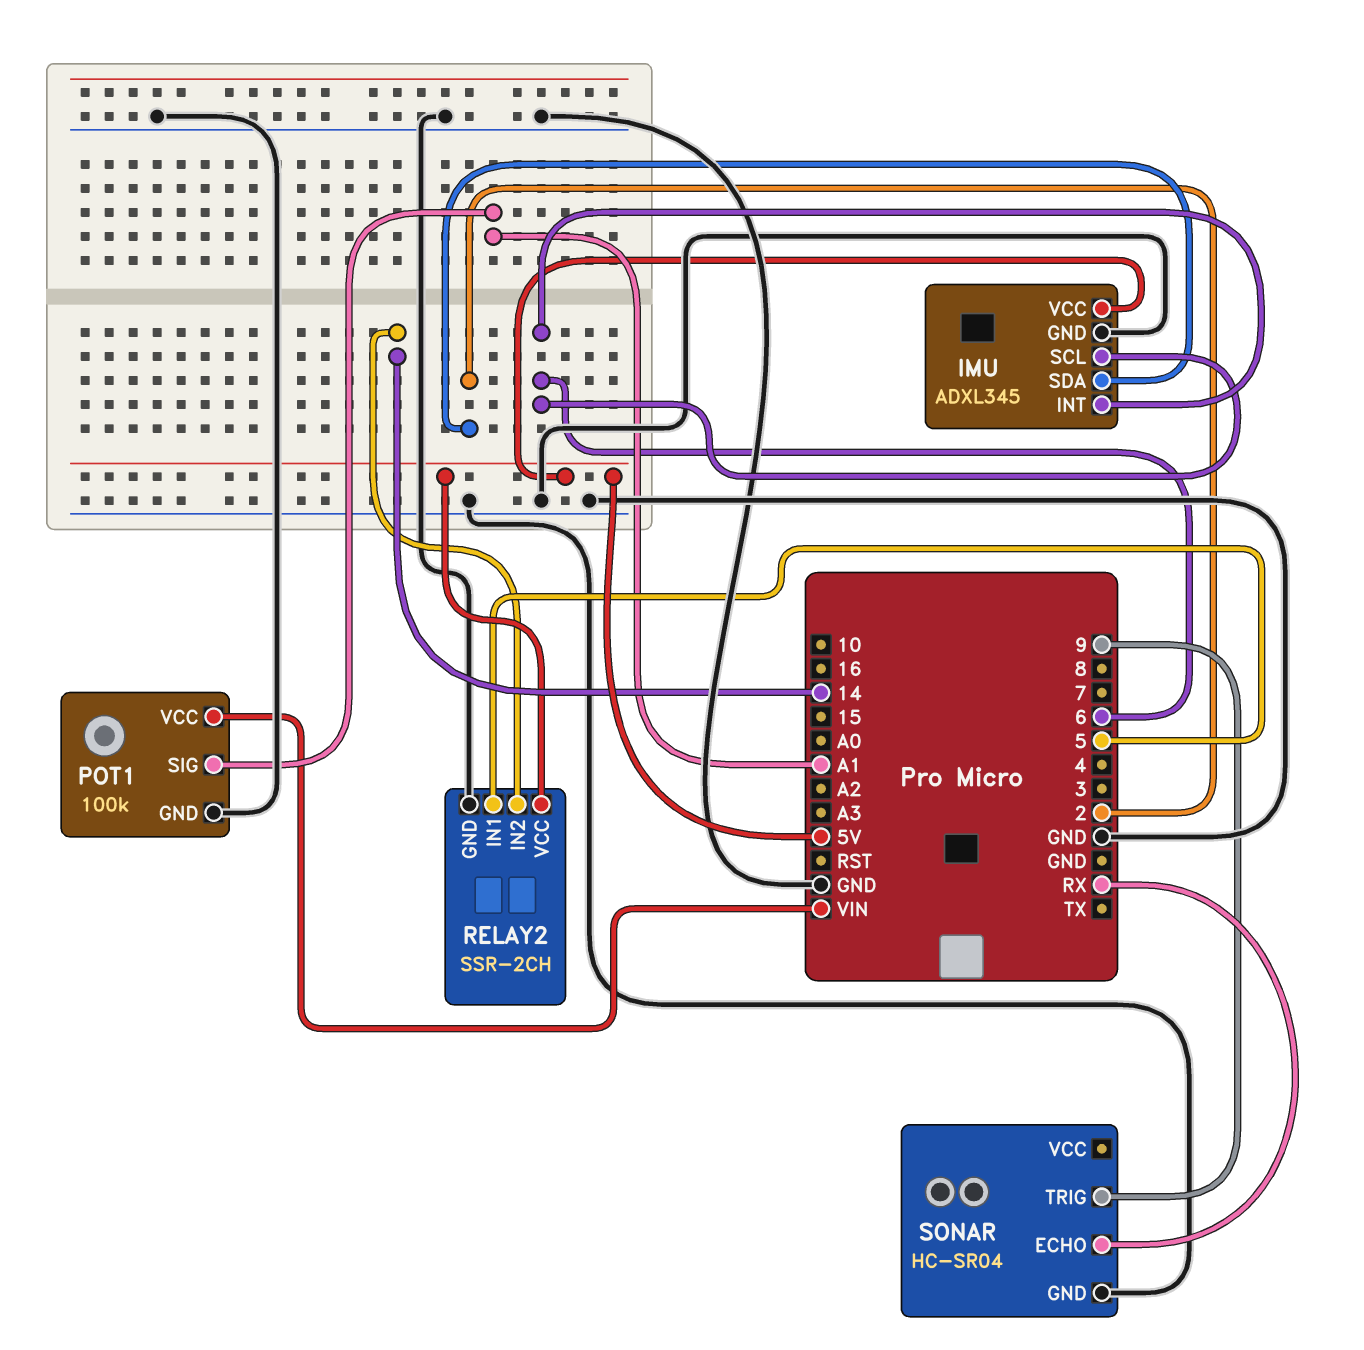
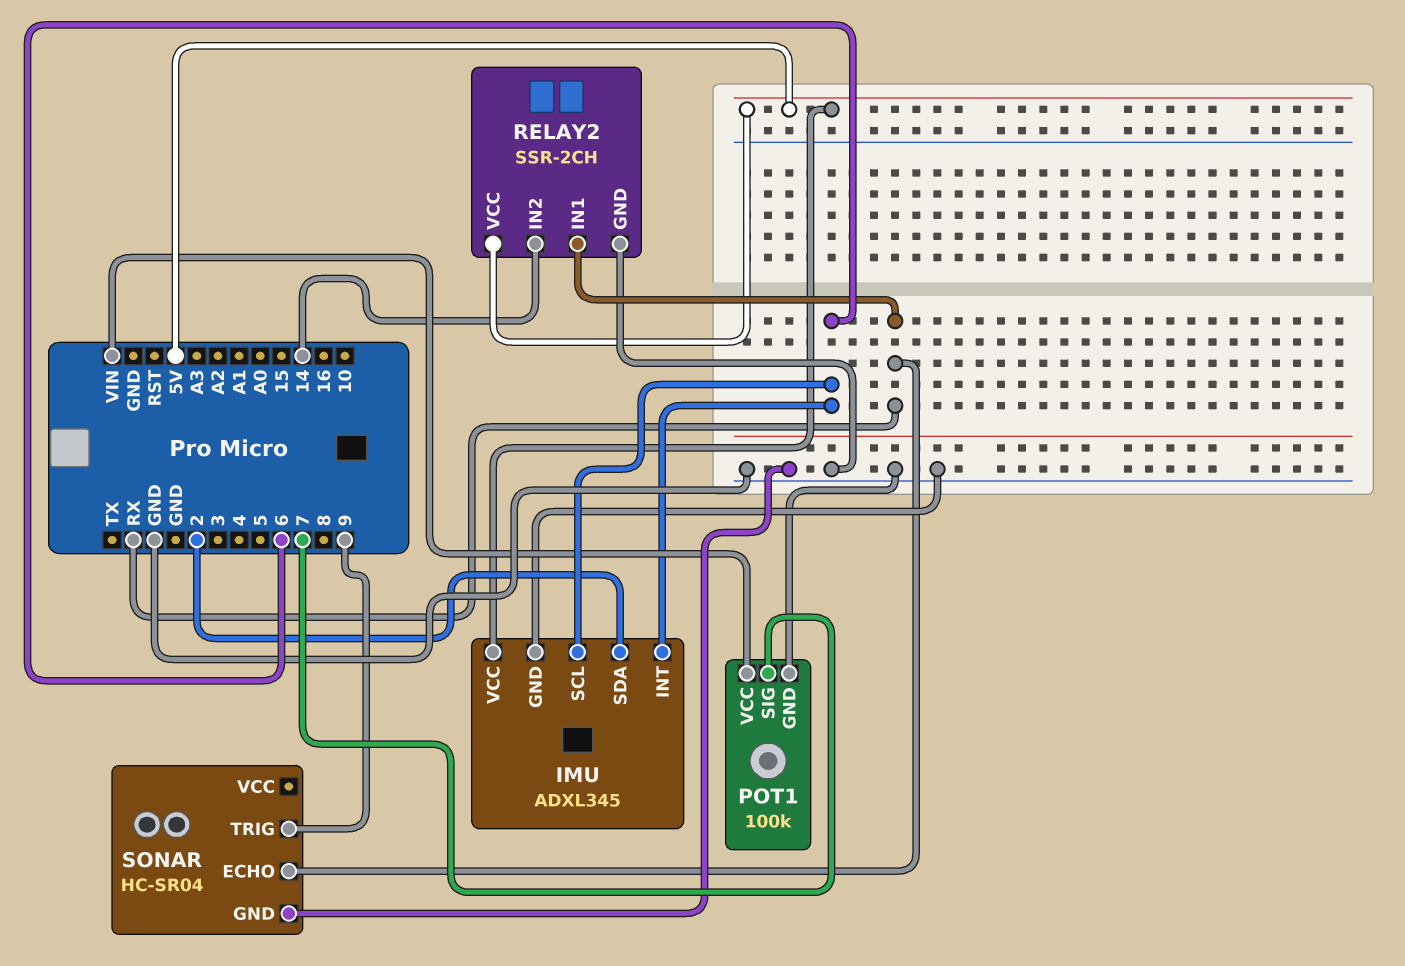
POT1 pin SIG: A1 -> 7
RELAY2 pin IN1: 5 -> RX

